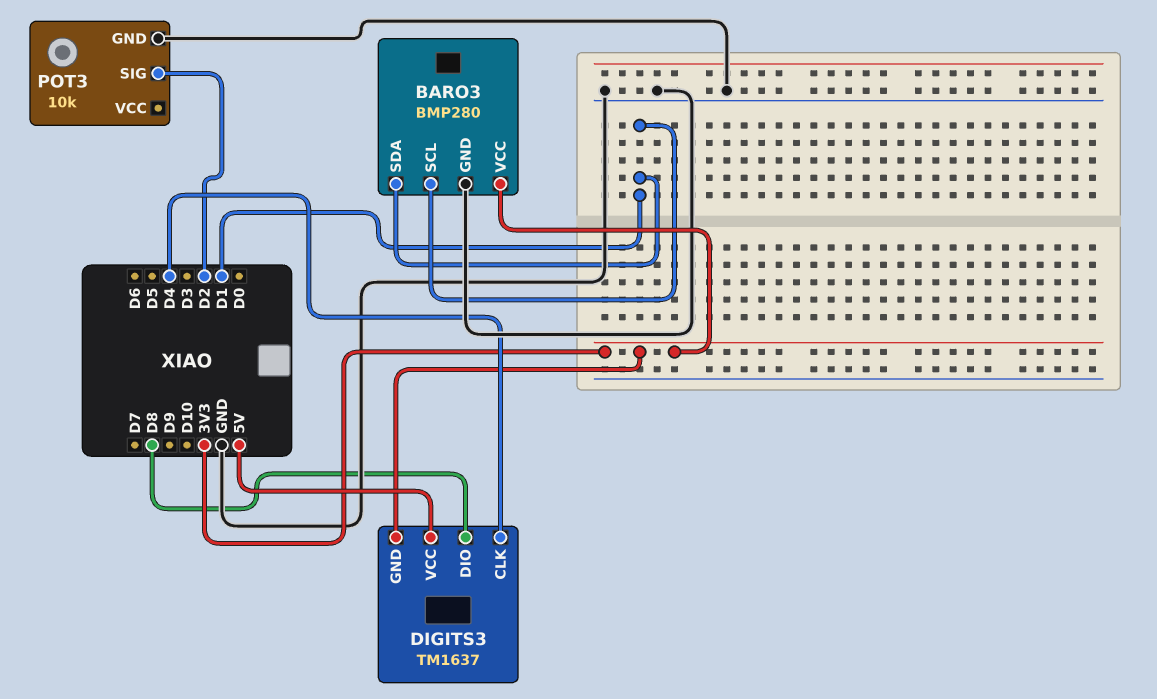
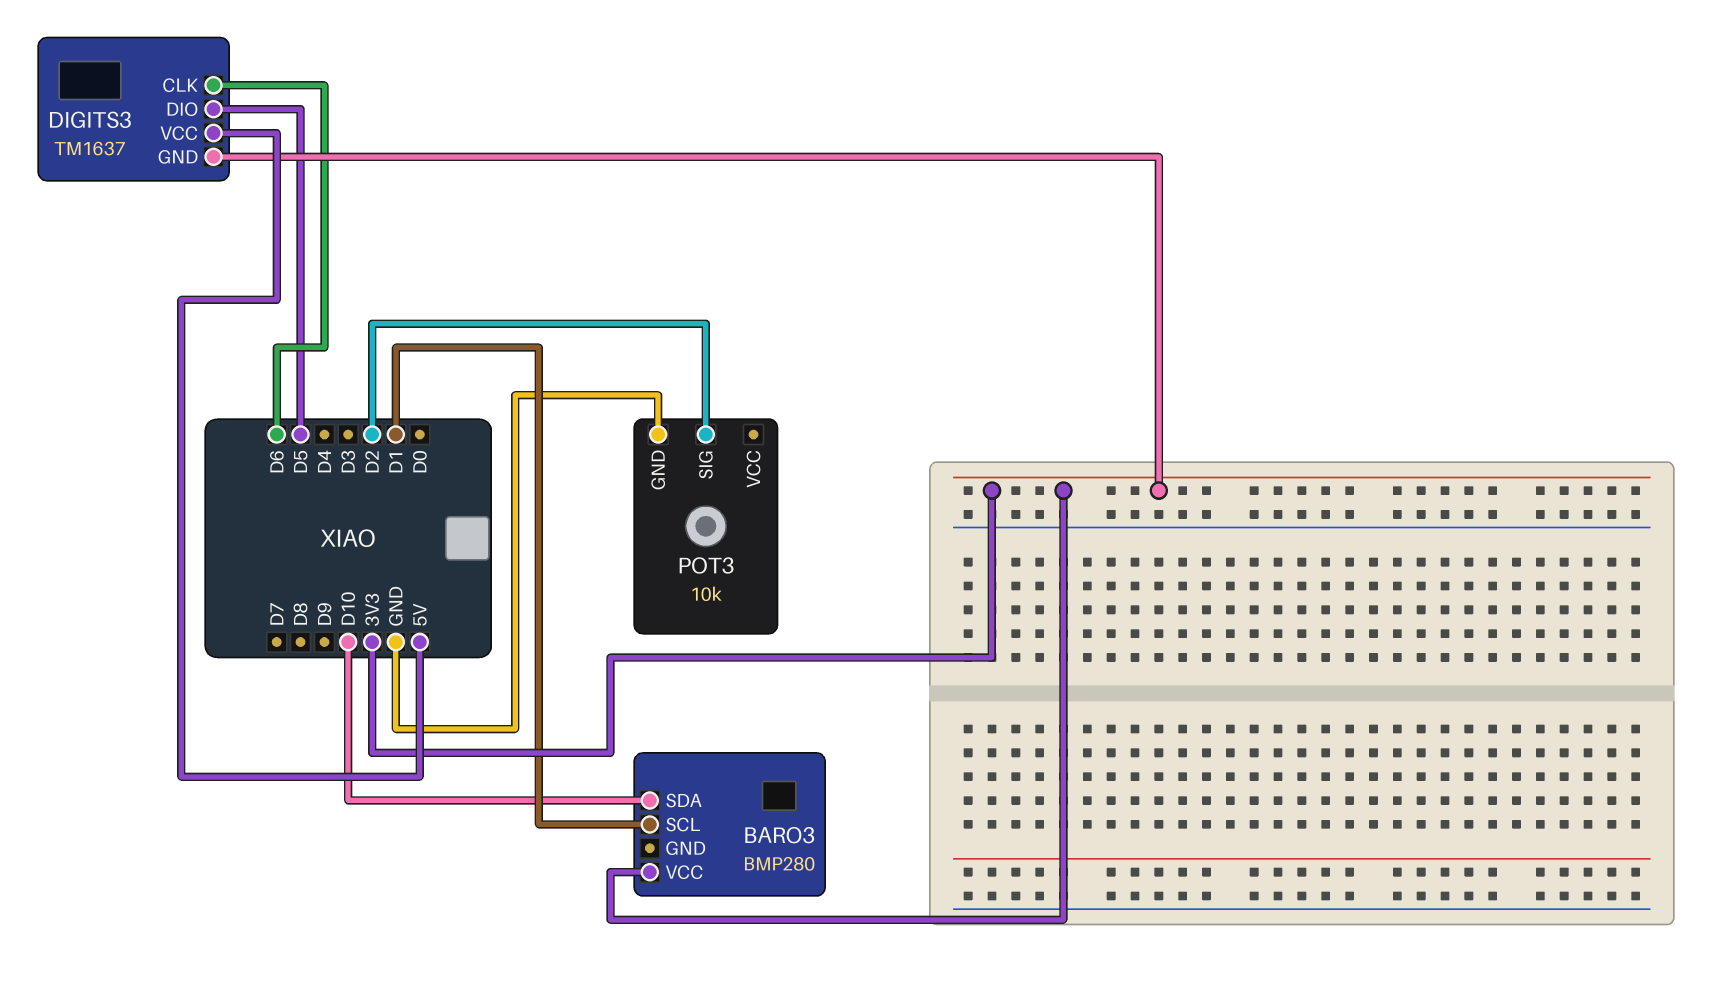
BARO3 pin GND: GND -> none
BARO3 pin SDA: D1 -> D10
DIGITS3 pin CLK: D4 -> D6
DIGITS3 pin DIO: D8 -> D5

